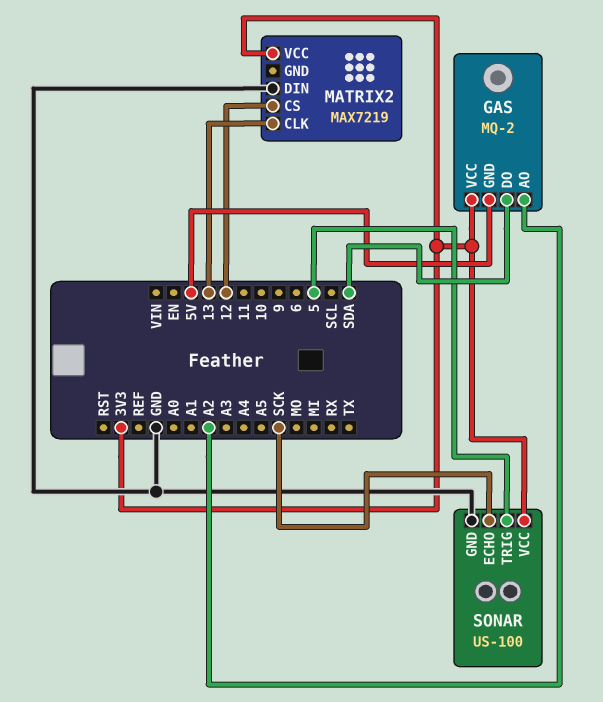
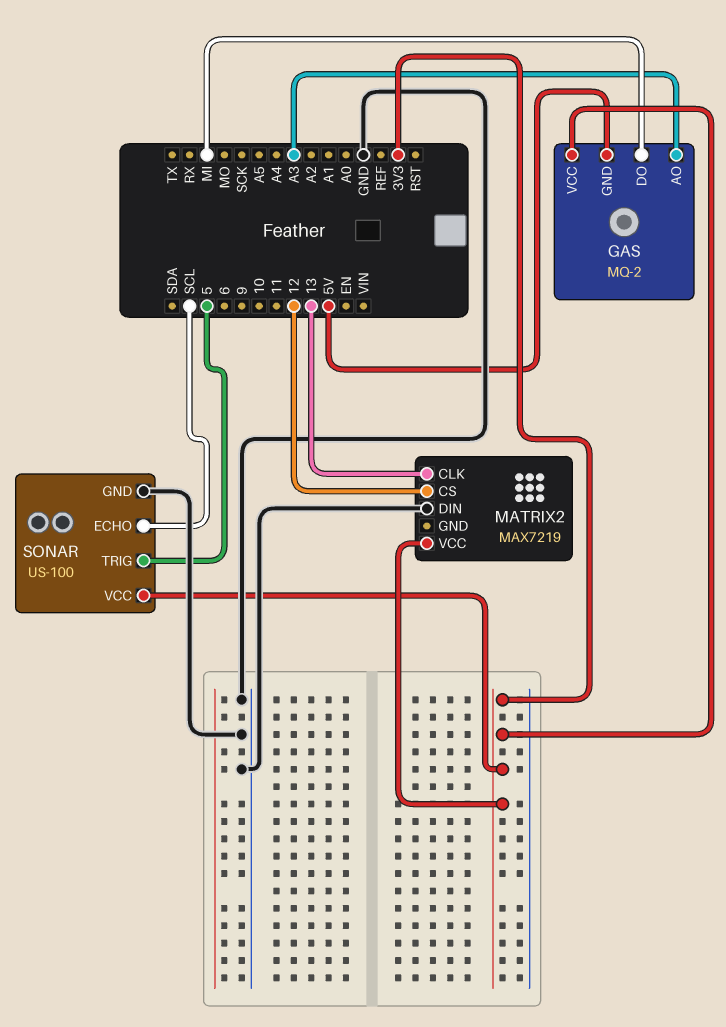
GAS pin AO: A2 -> A3
GAS pin DO: SDA -> MI
SONAR pin ECHO: SCK -> SCL

